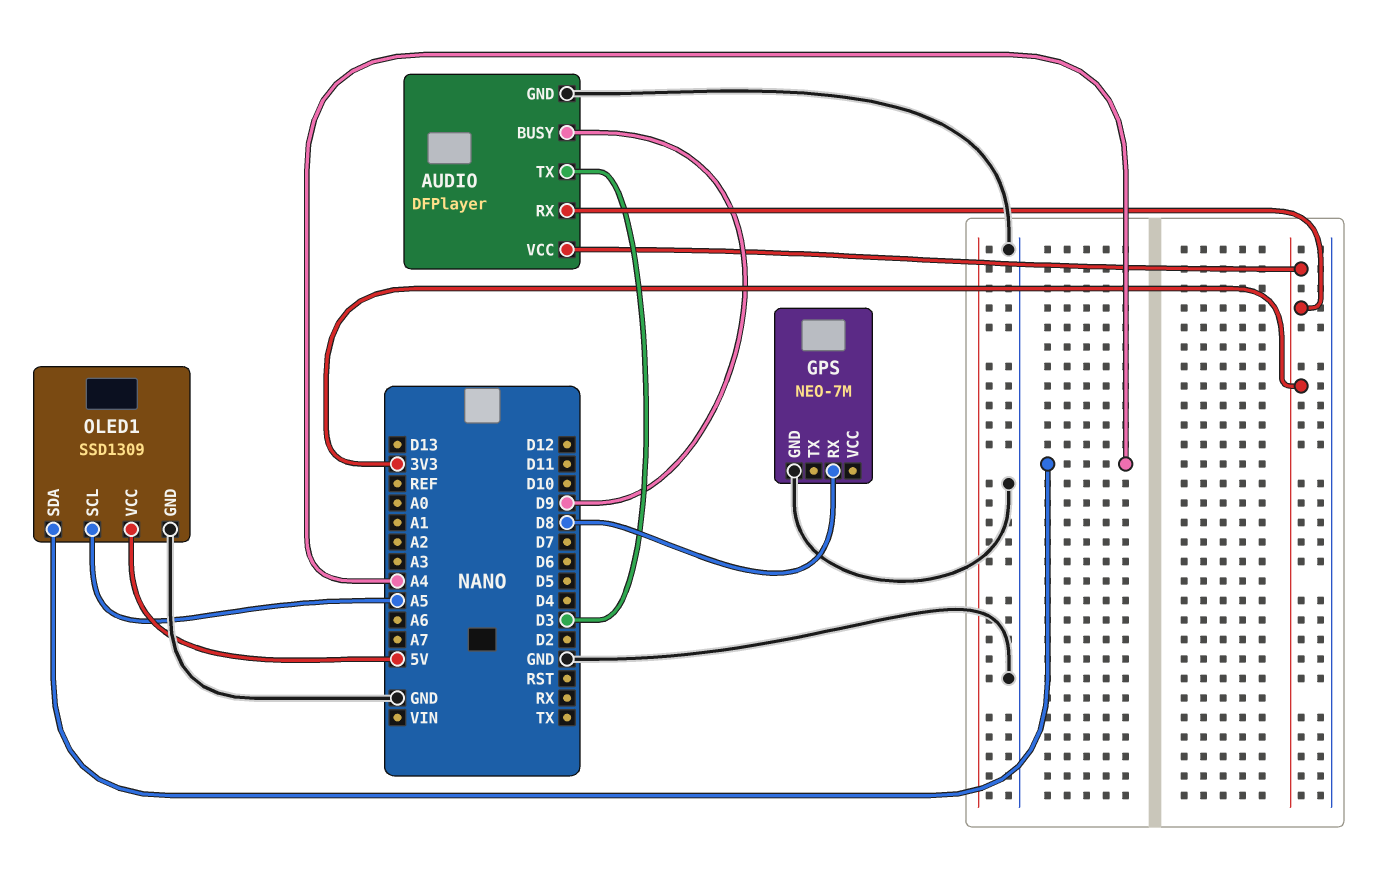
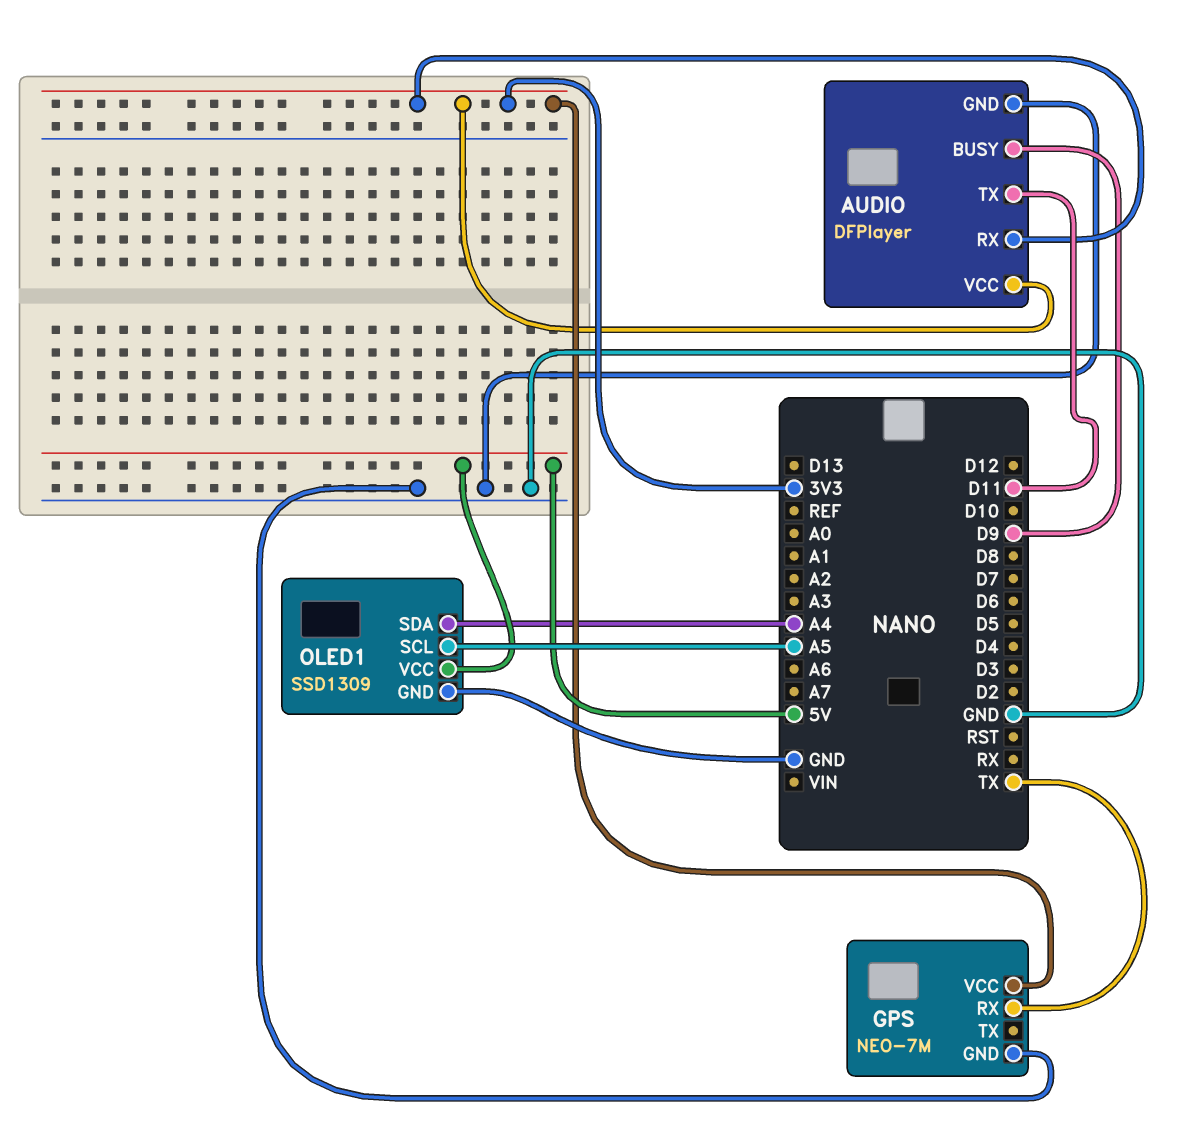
AUDIO pin TX: D3 -> D11
GPS pin RX: D8 -> TX
GPS pin VCC: none -> 3V3

